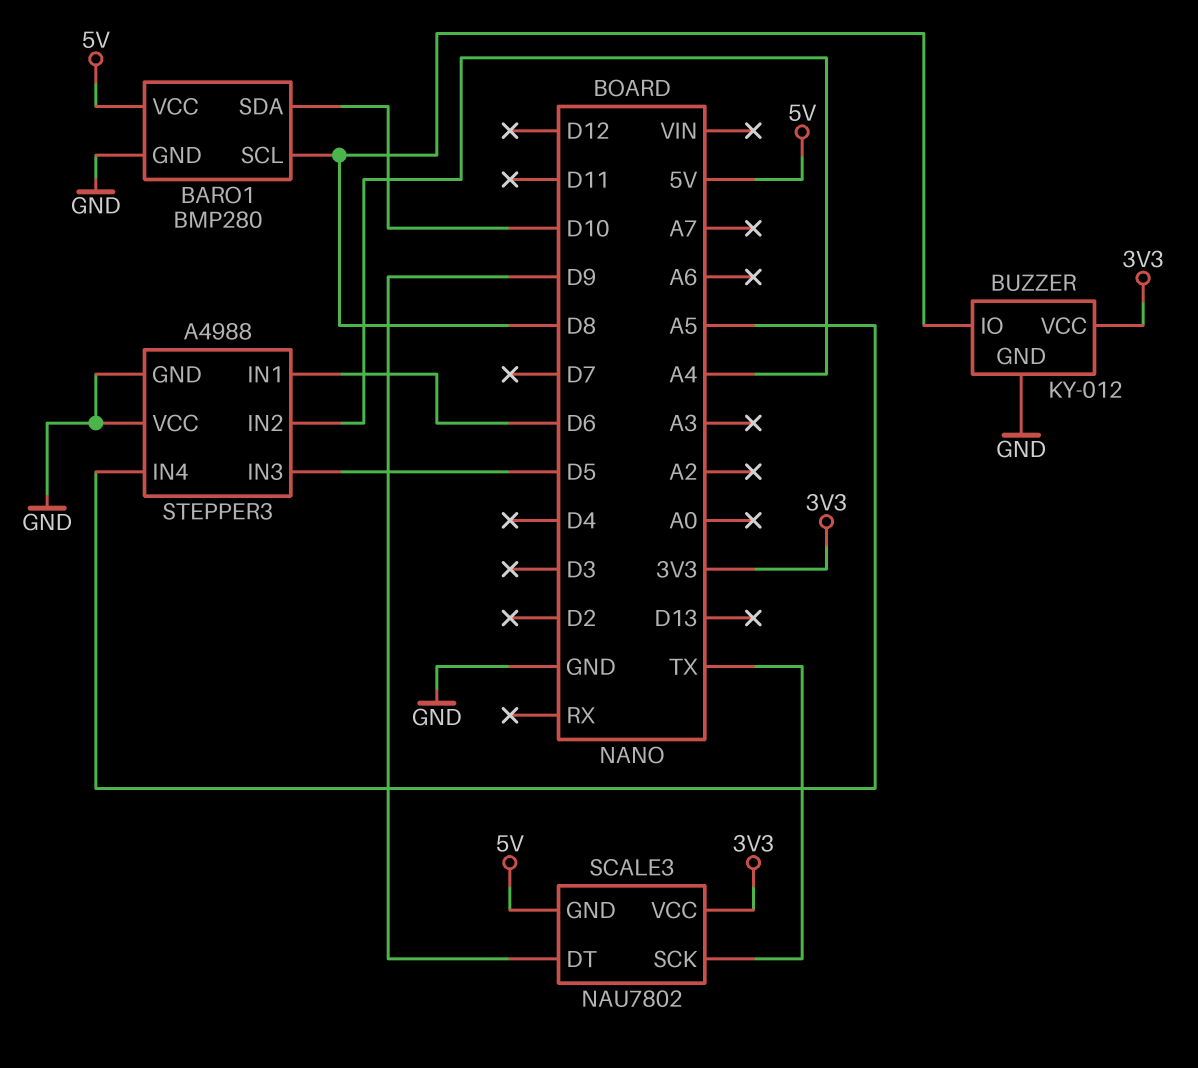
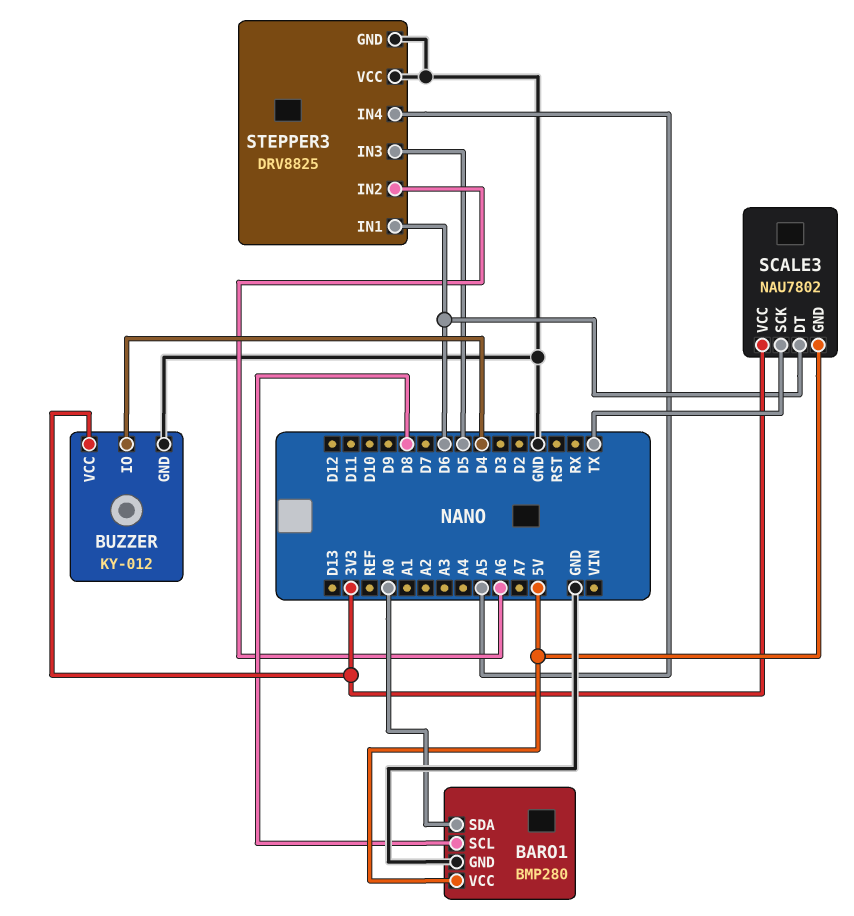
BARO1 pin SDA: D10 -> A0
BUZZER pin IO: D8 -> D4
SCALE3 pin DT: D9 -> D6
STEPPER3: A4988 -> DRV8825
STEPPER3 pin IN2: A4 -> A6

